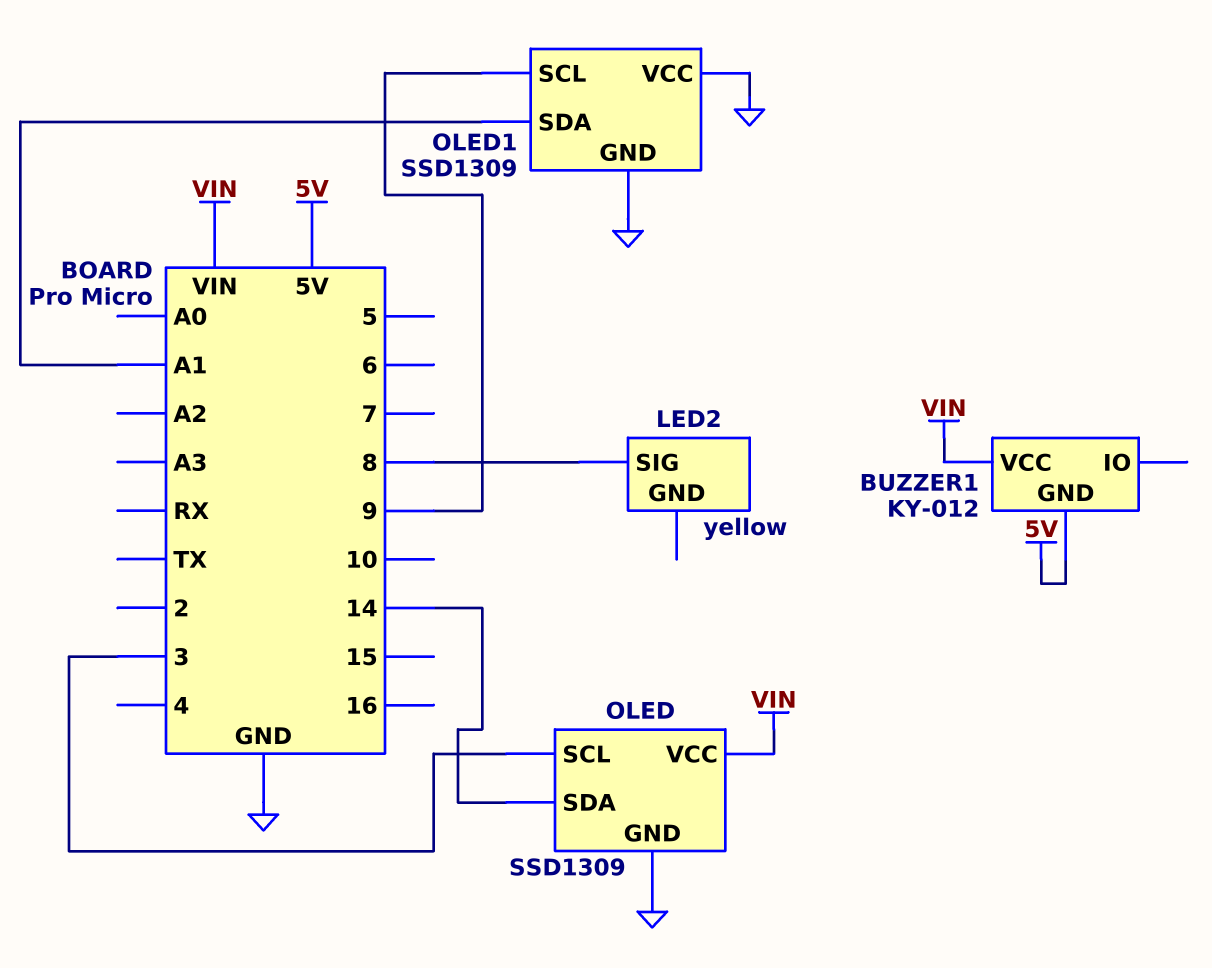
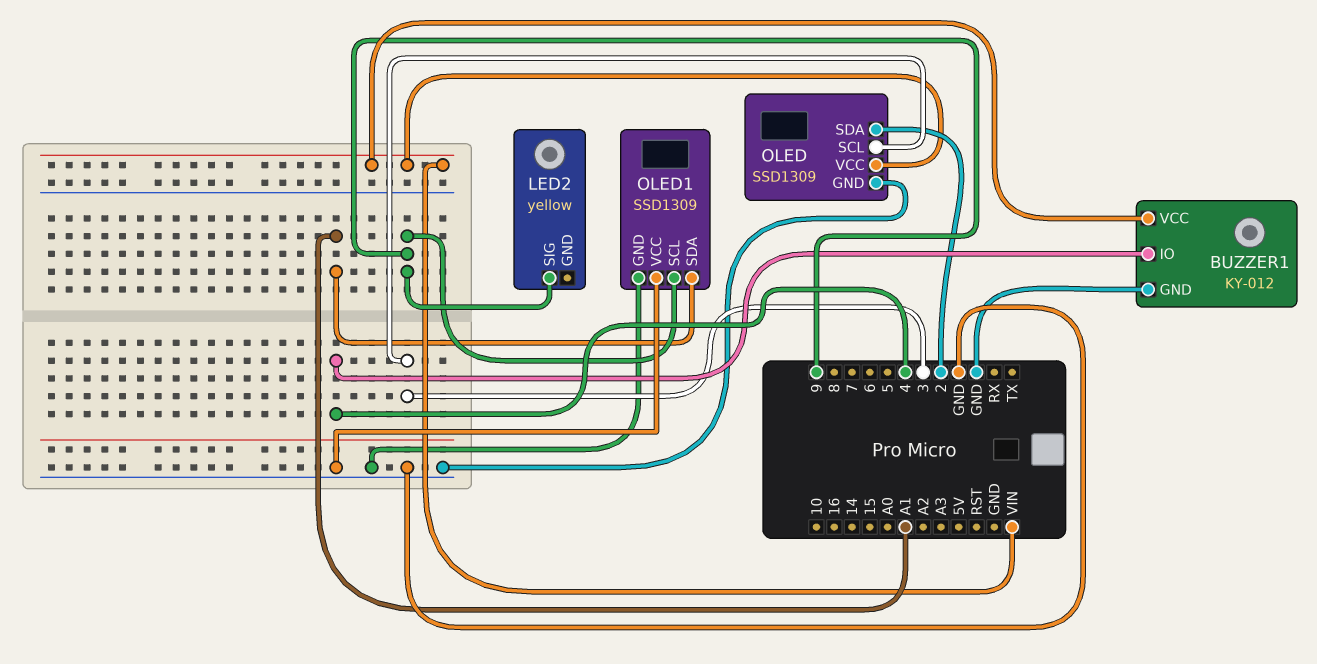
BUZZER1 pin GND: 5V -> GND
BUZZER1 pin IO: none -> 4
LED2 pin SIG: 8 -> 9
OLED pin SDA: 14 -> 2

